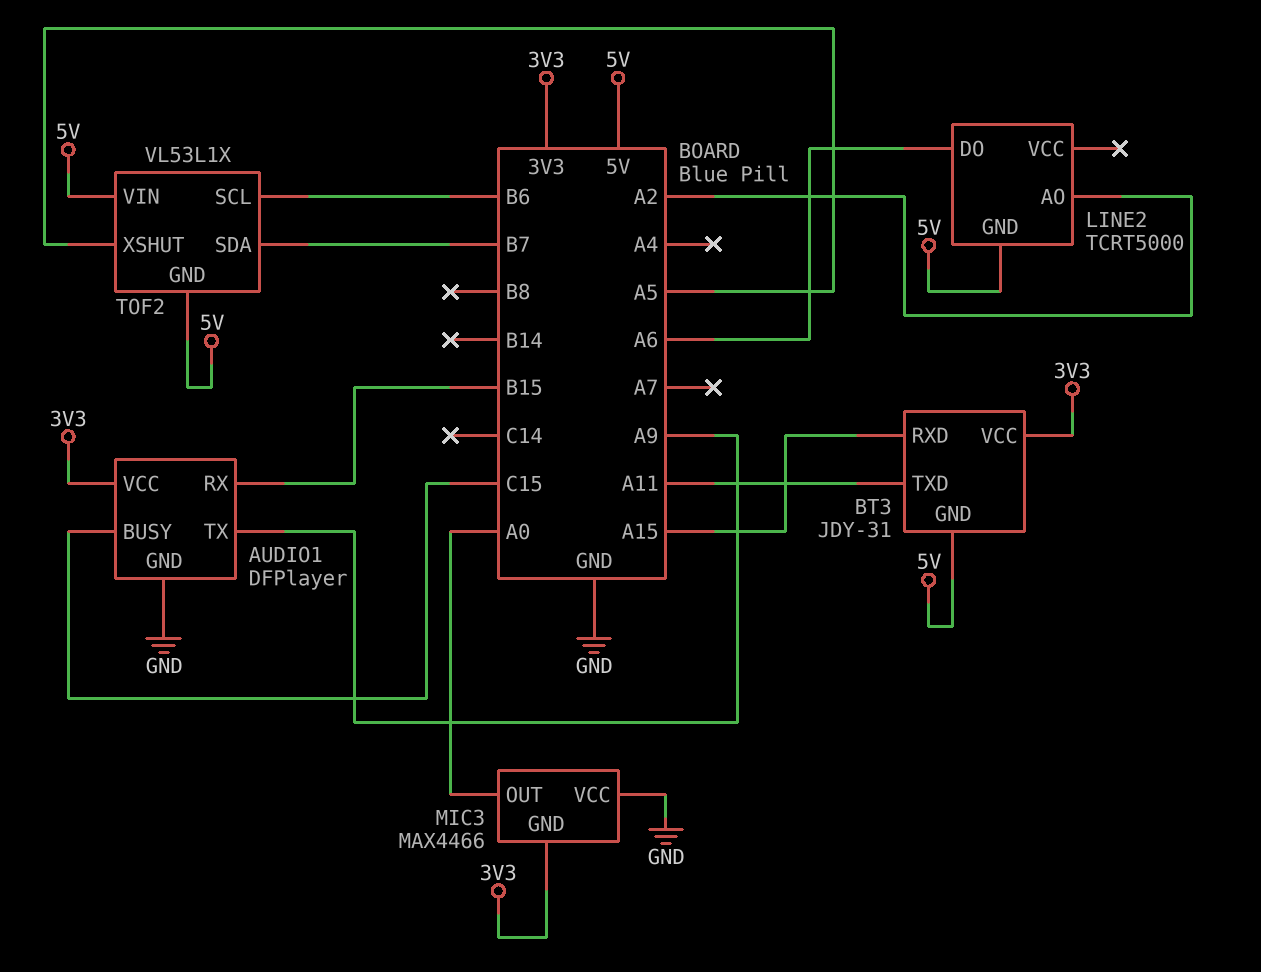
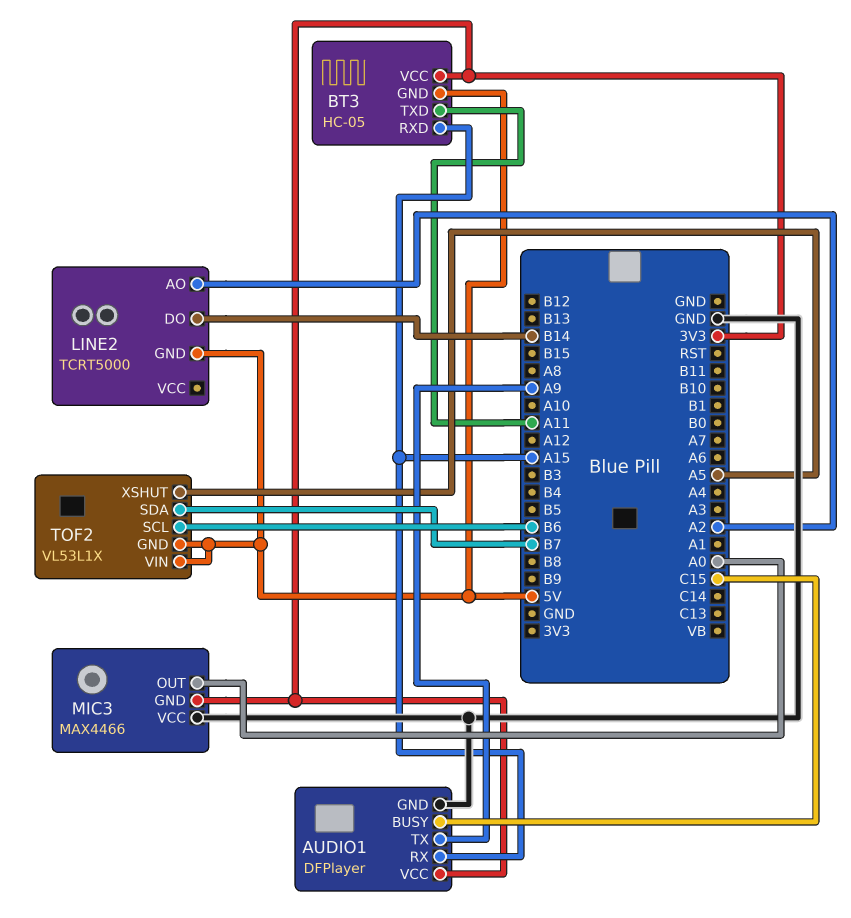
AUDIO1 pin RX: B15 -> A15
BT3: JDY-31 -> HC-05
LINE2 pin DO: A6 -> B14

